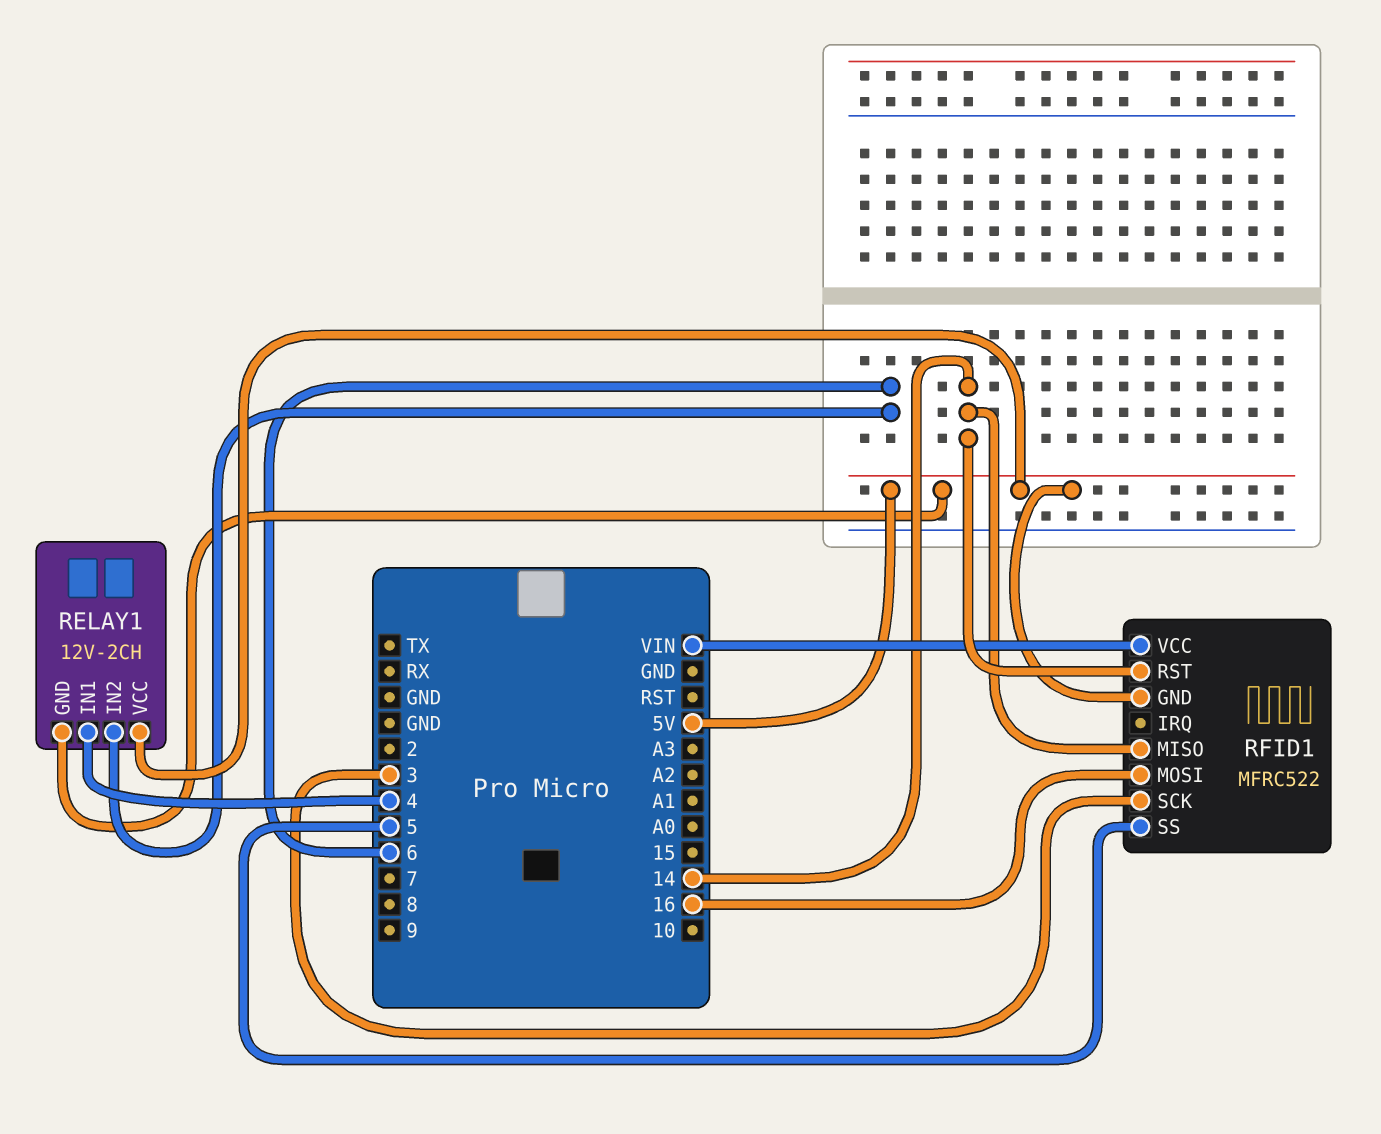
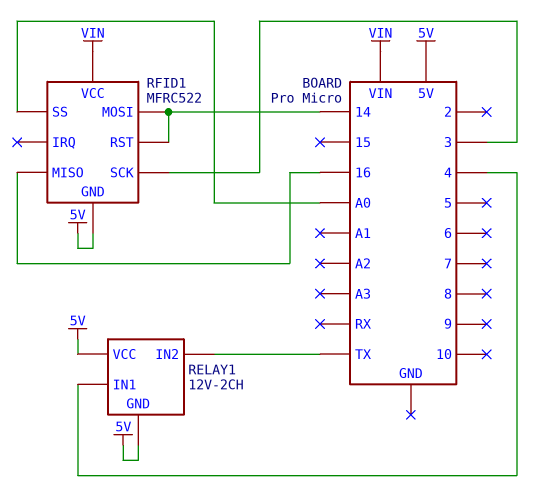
RELAY1 pin IN2: 6 -> TX
RFID1 pin MISO: 14 -> 16
RFID1 pin MOSI: 16 -> 14
RFID1 pin SS: 5 -> A0

